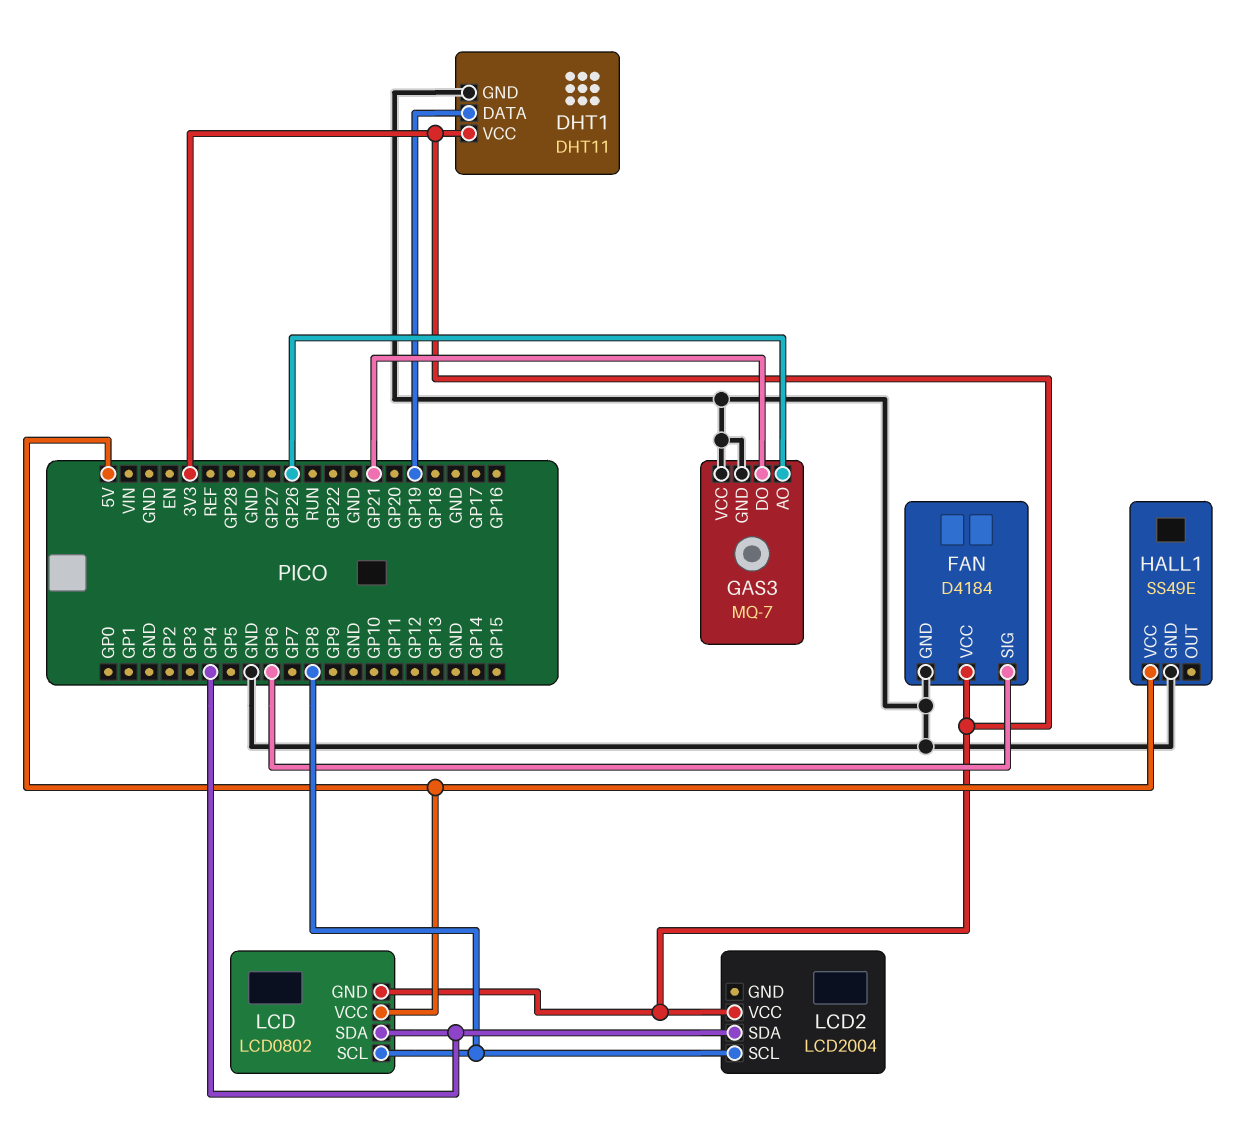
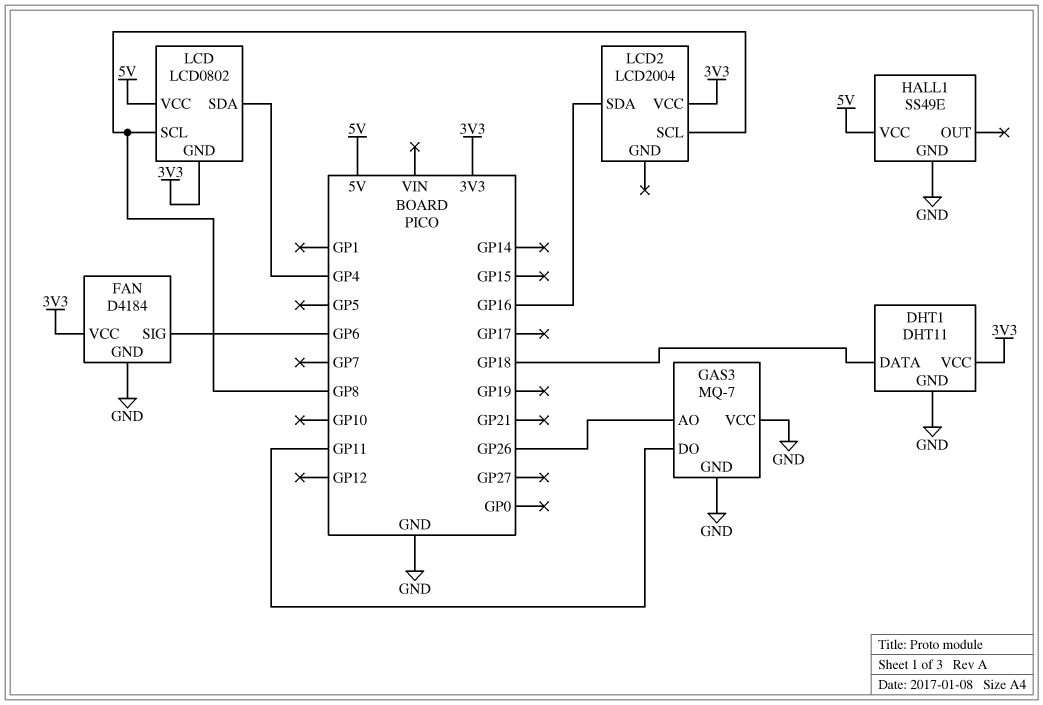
DHT1 pin DATA: GP19 -> GP18
GAS3 pin DO: GP21 -> GP11
LCD2 pin SDA: GP4 -> GP16

